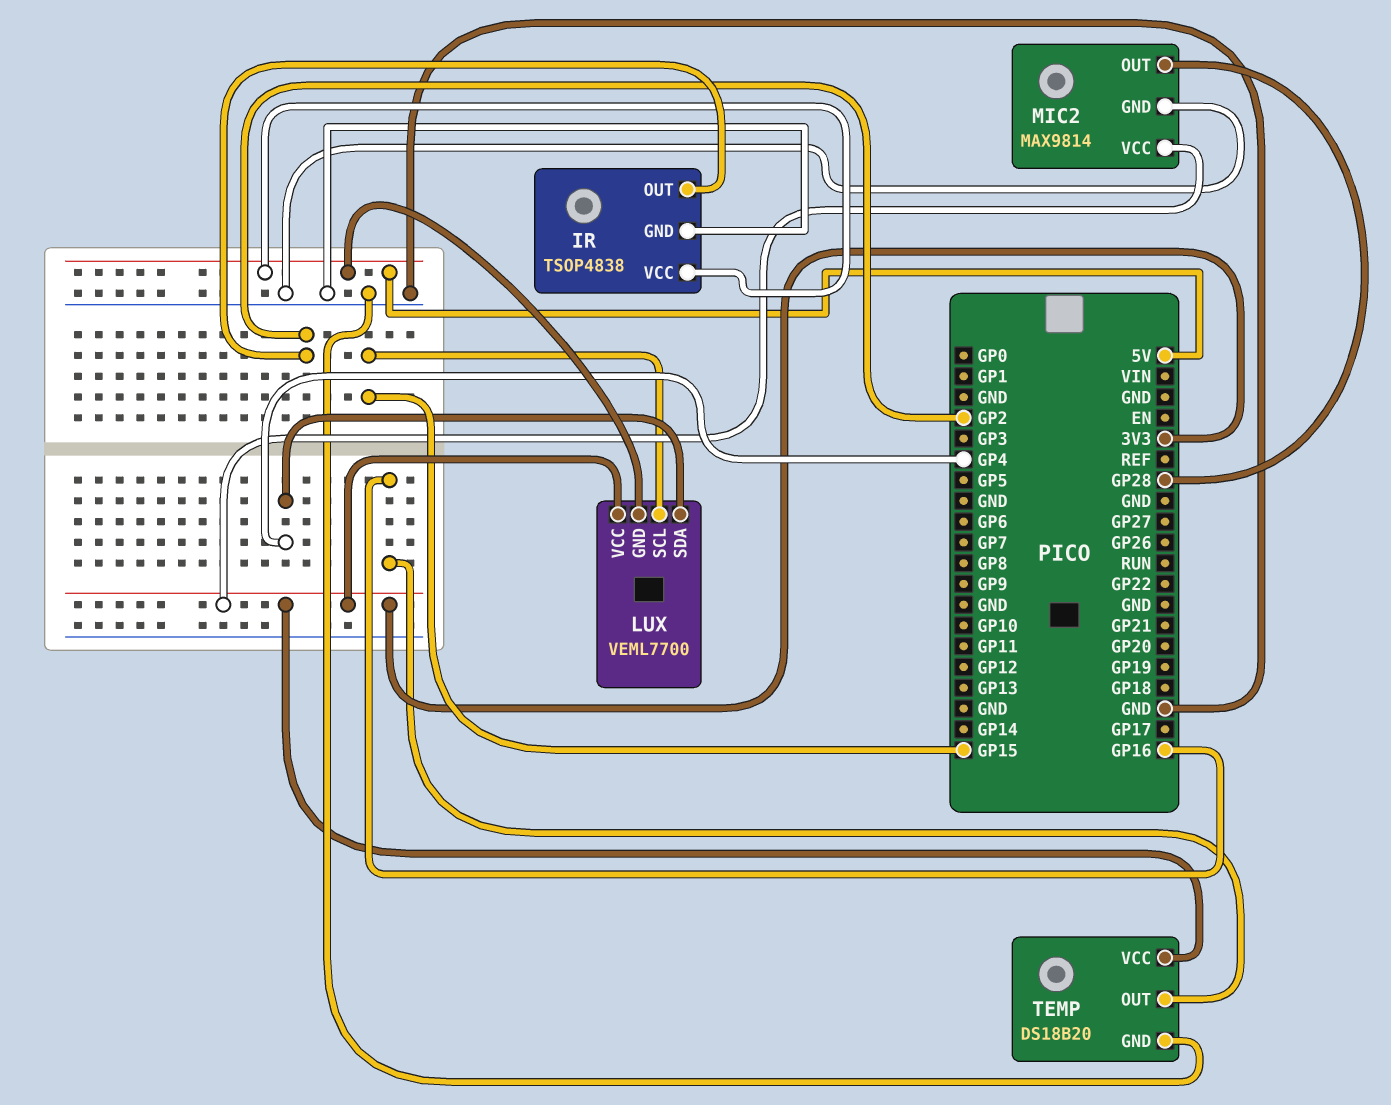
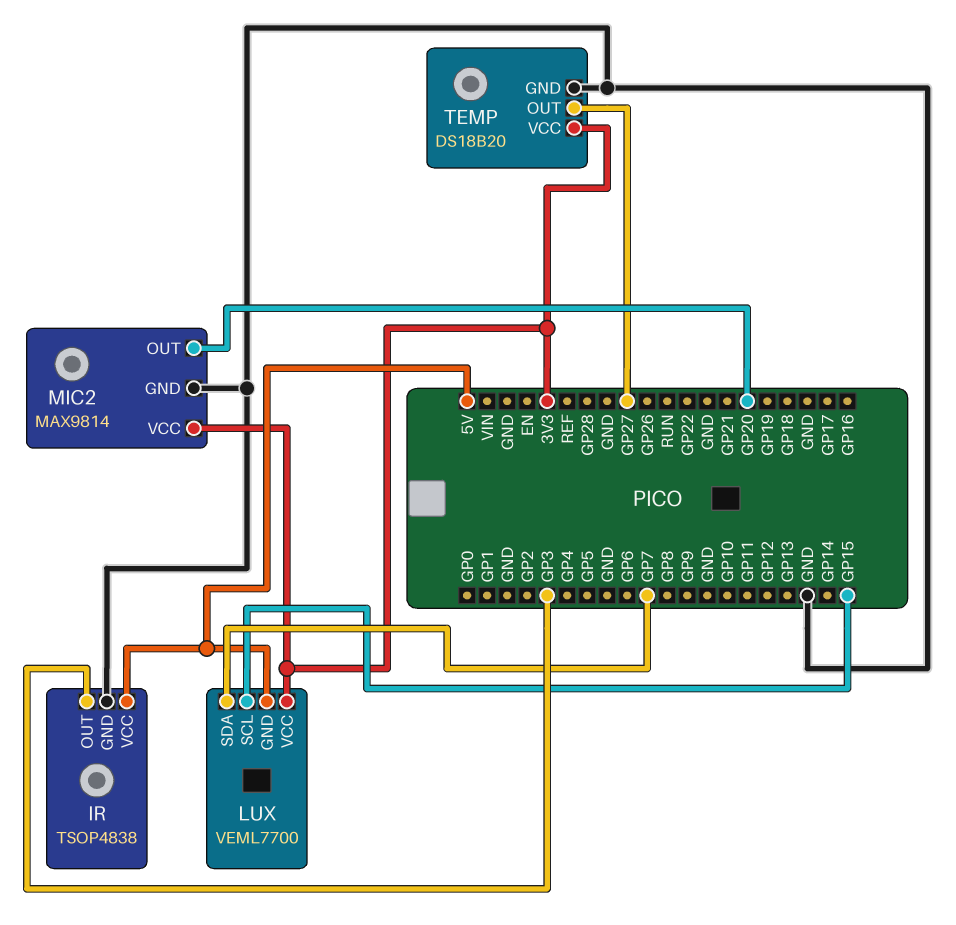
IR pin OUT: GP2 -> GP3
LUX pin SDA: GP4 -> GP7
MIC2 pin OUT: GP28 -> GP20
TEMP pin OUT: GP16 -> GP27

